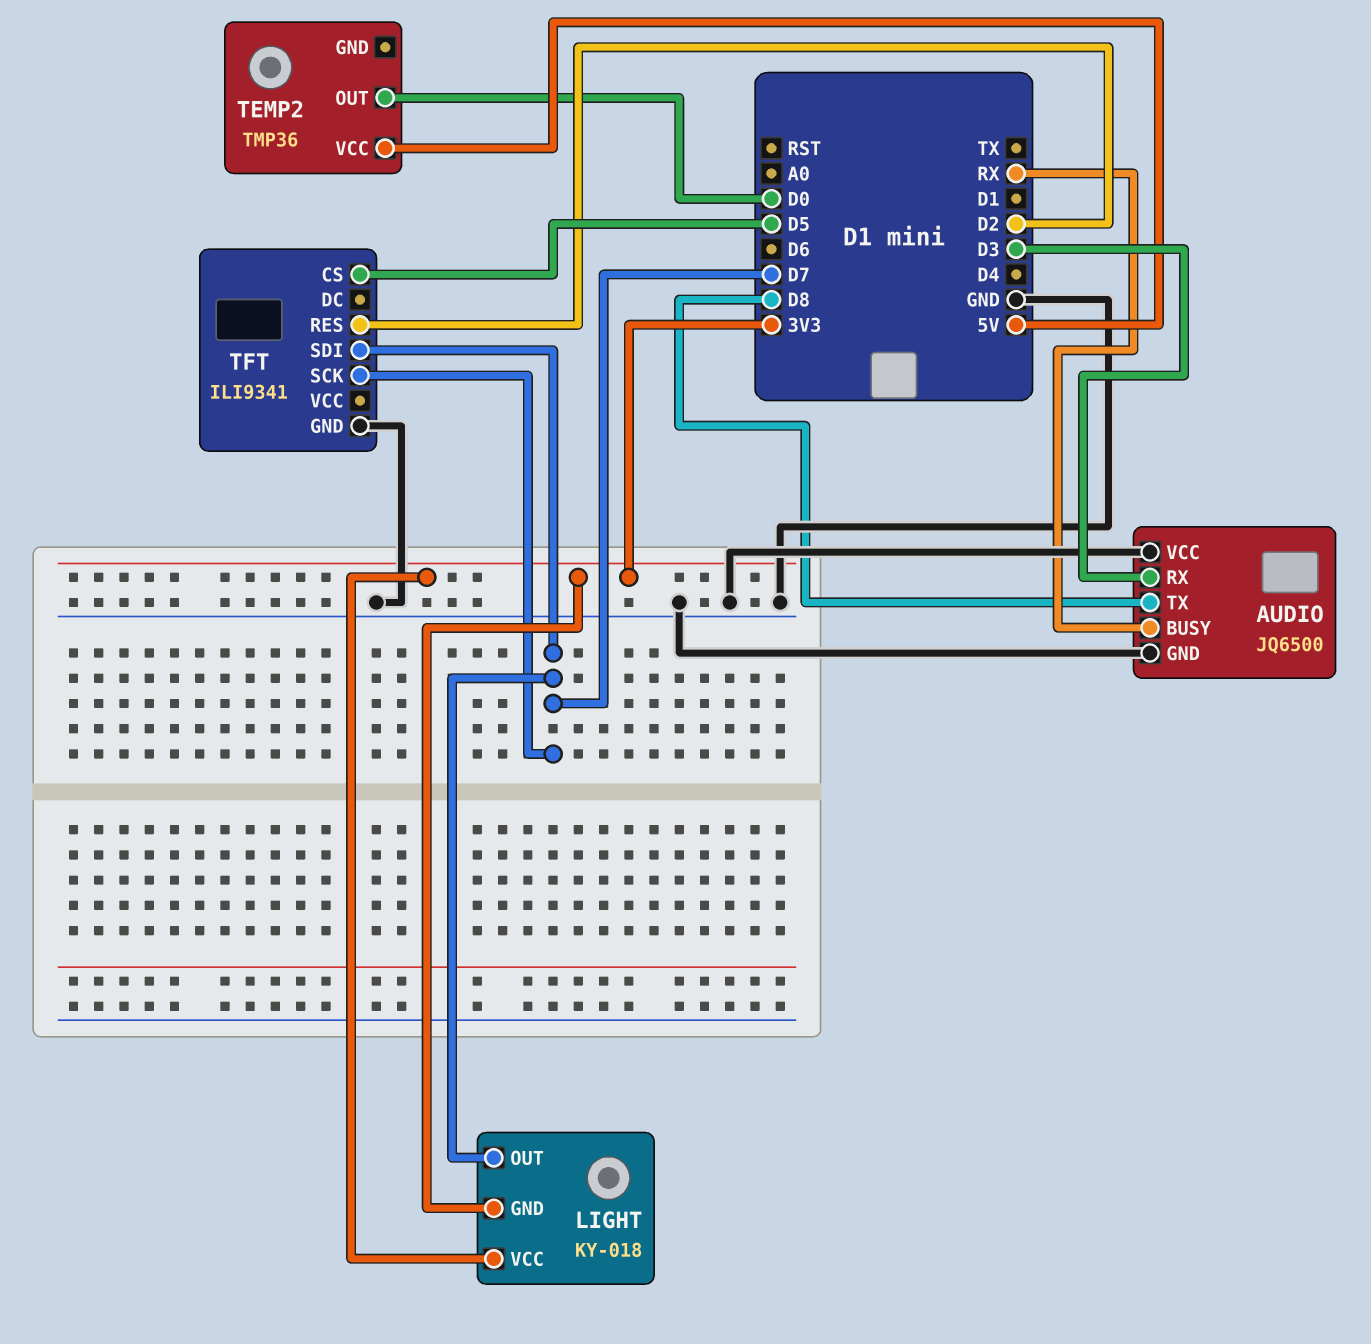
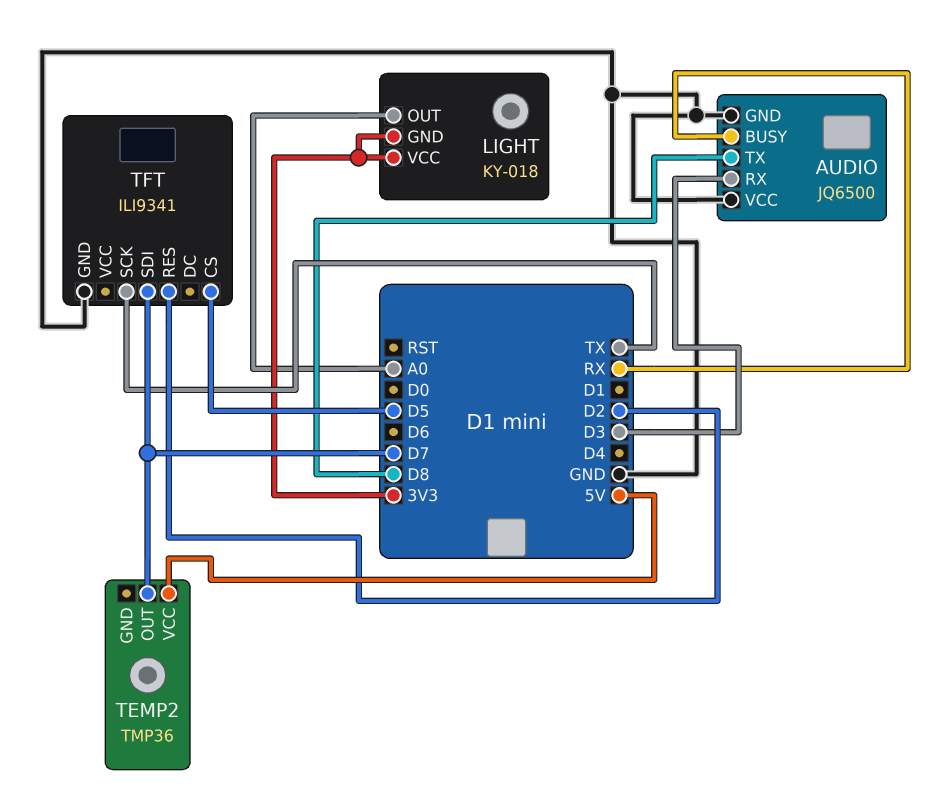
LIGHT pin OUT: D7 -> A0
TEMP2 pin OUT: D0 -> D7
TFT pin SCK: D7 -> TX

